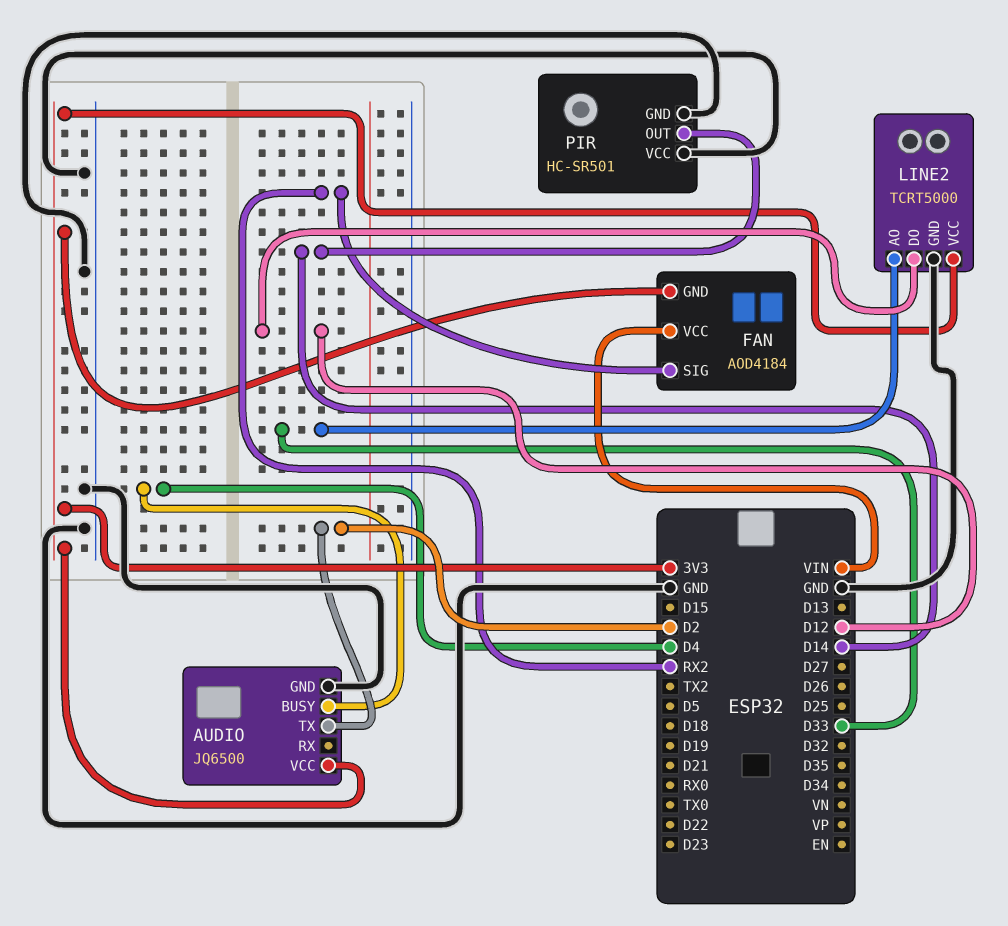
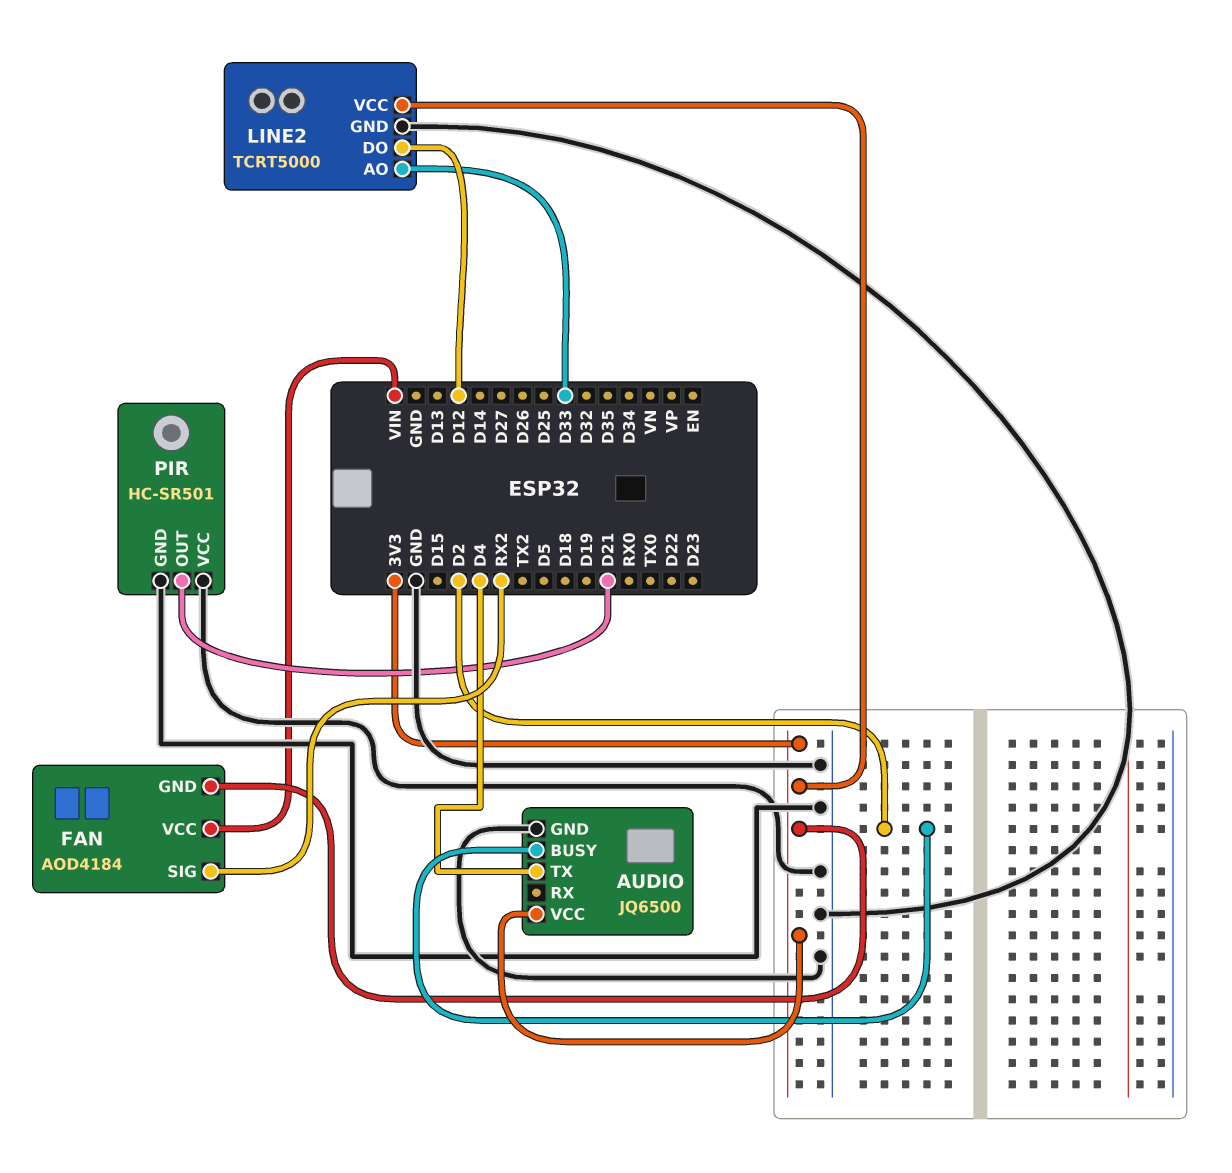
AUDIO pin BUSY: D4 -> D2
AUDIO pin TX: D2 -> D4
PIR pin OUT: D14 -> D21

